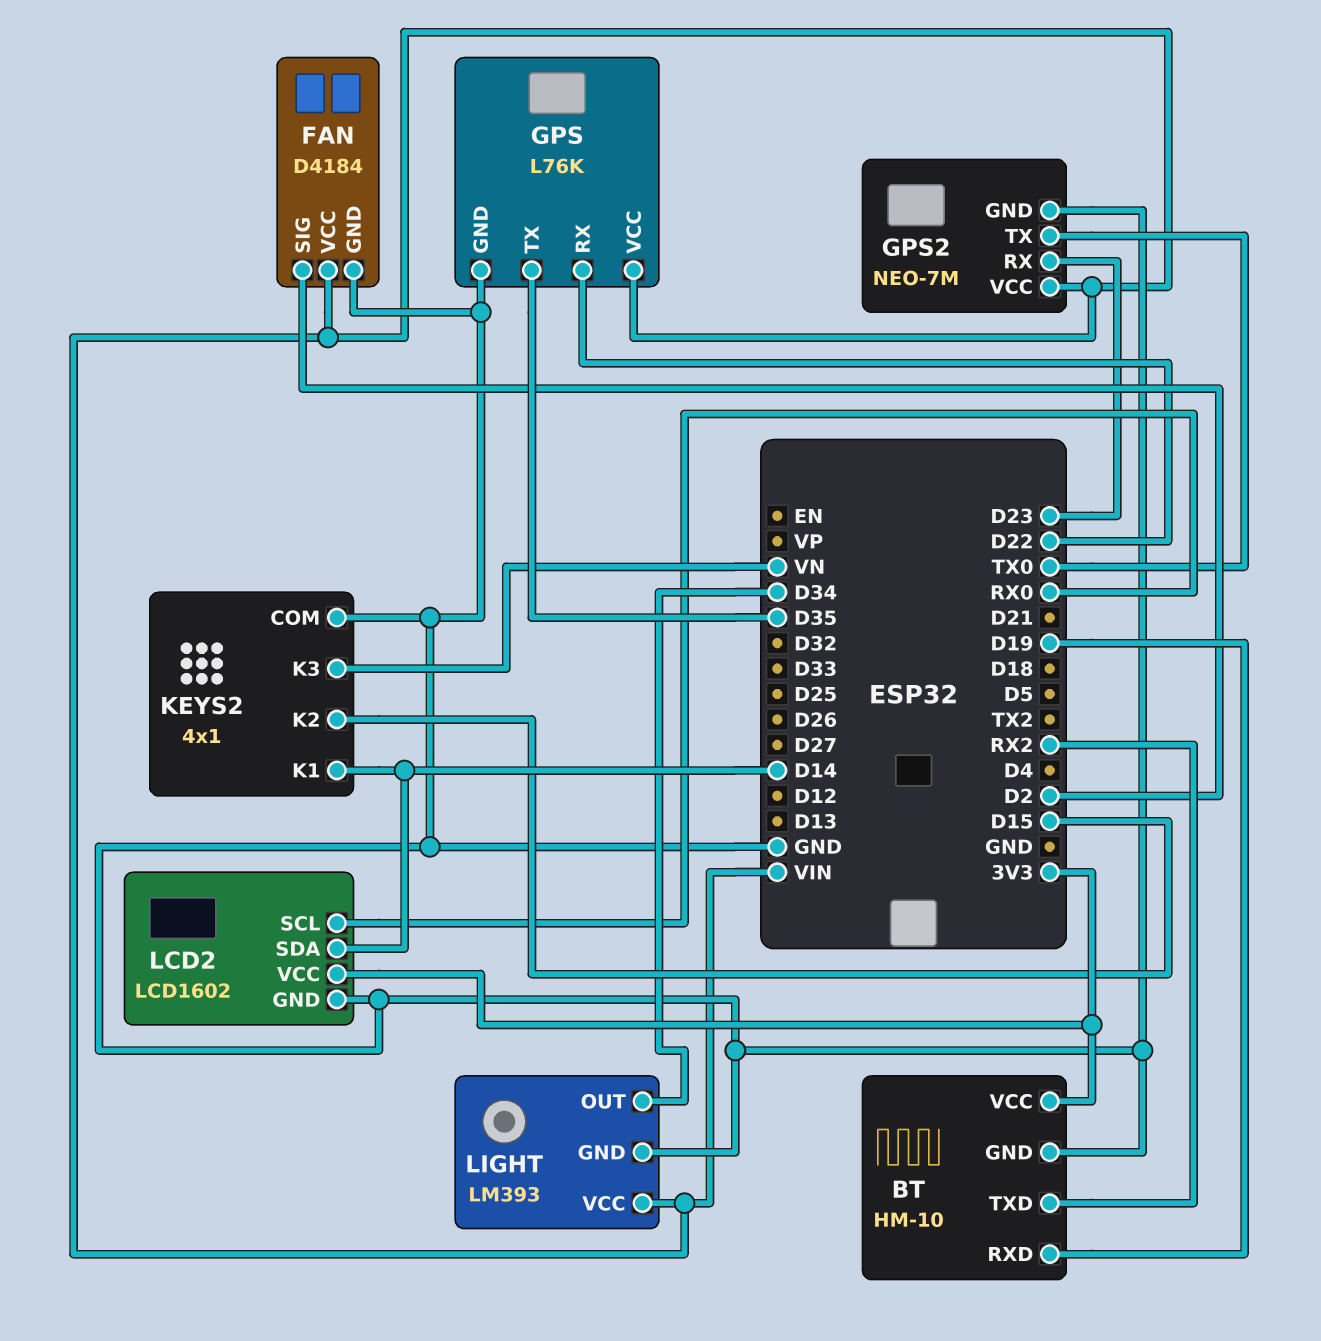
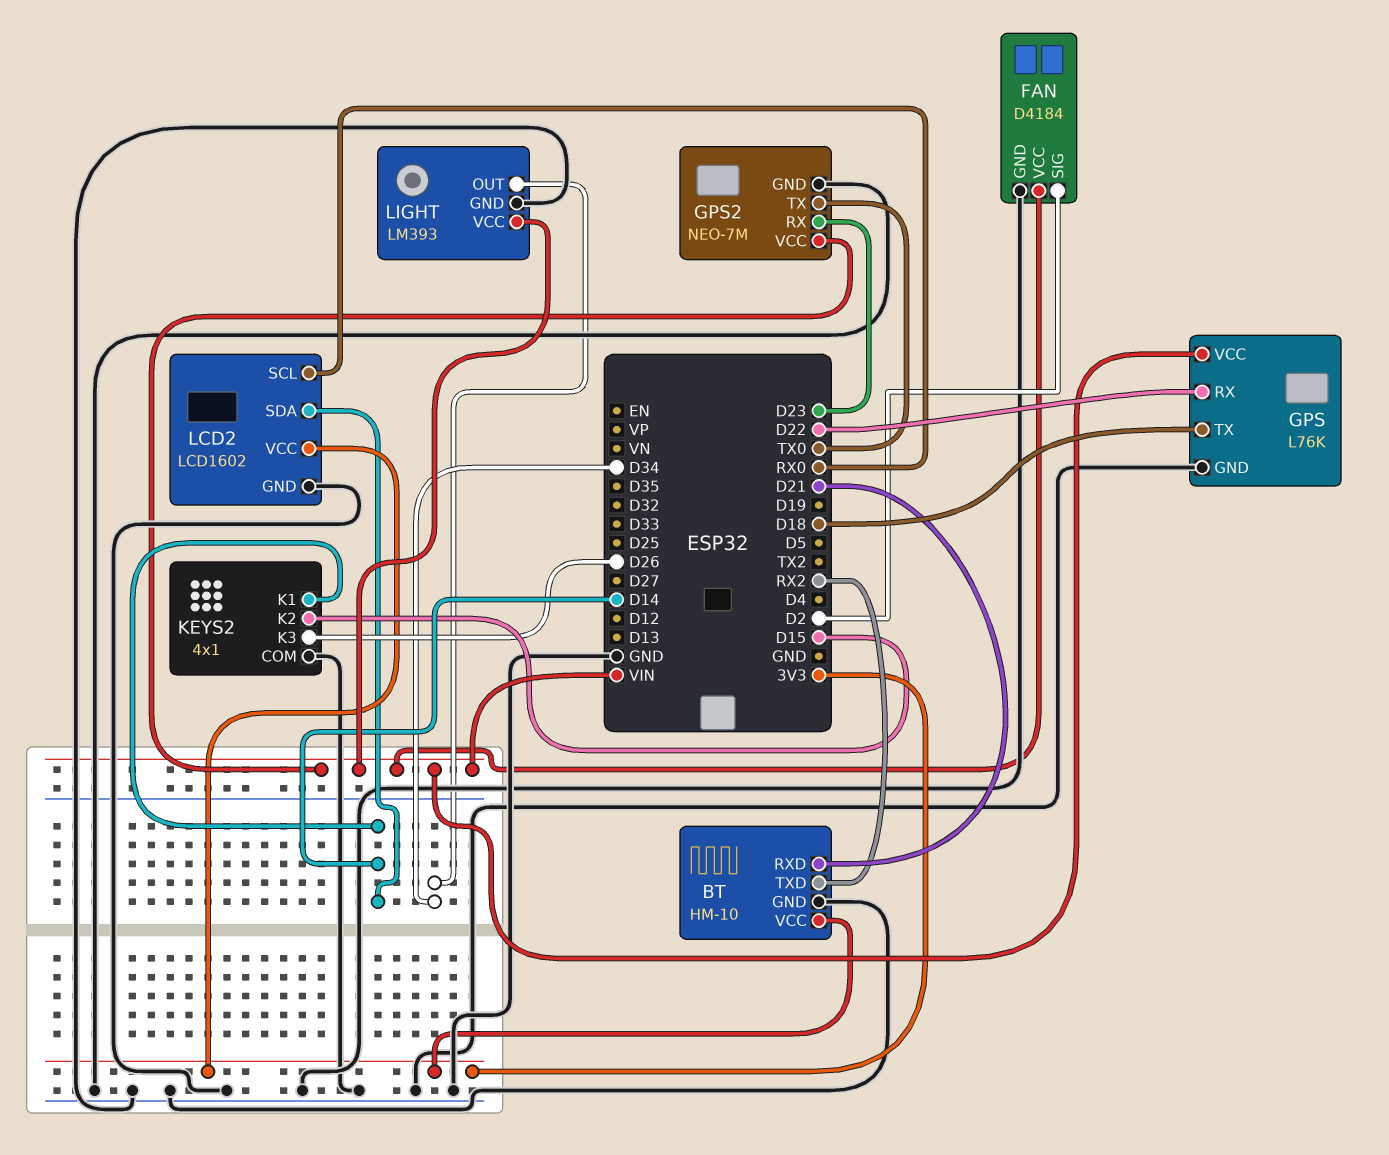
BT pin RXD: D19 -> D21
GPS pin TX: D35 -> D18
KEYS2 pin K3: VN -> D26

